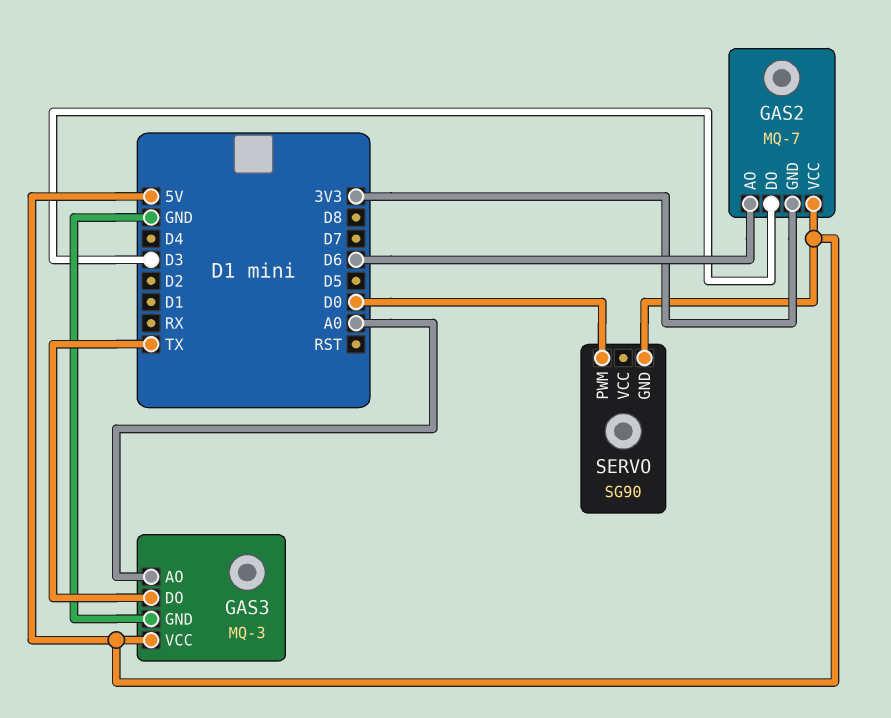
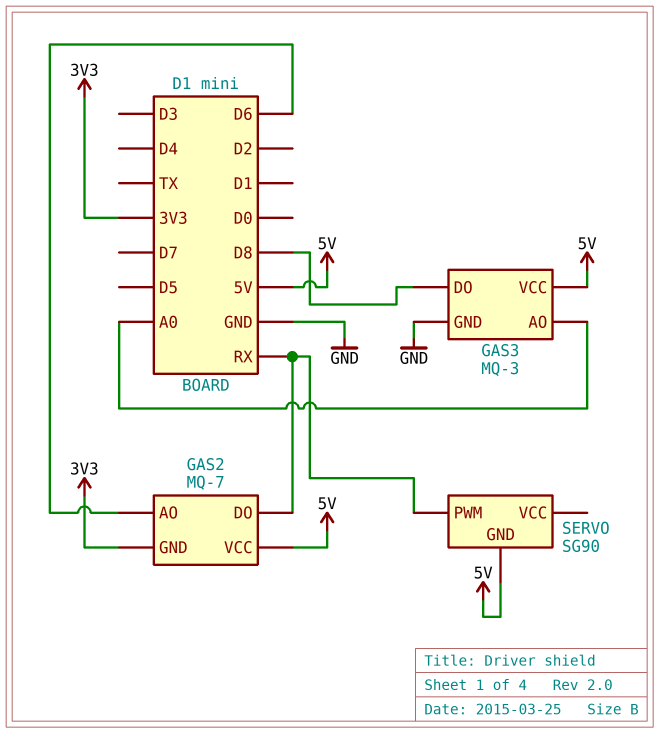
GAS2 pin DO: D3 -> RX
GAS3 pin DO: TX -> D8
SERVO pin PWM: D0 -> RX

